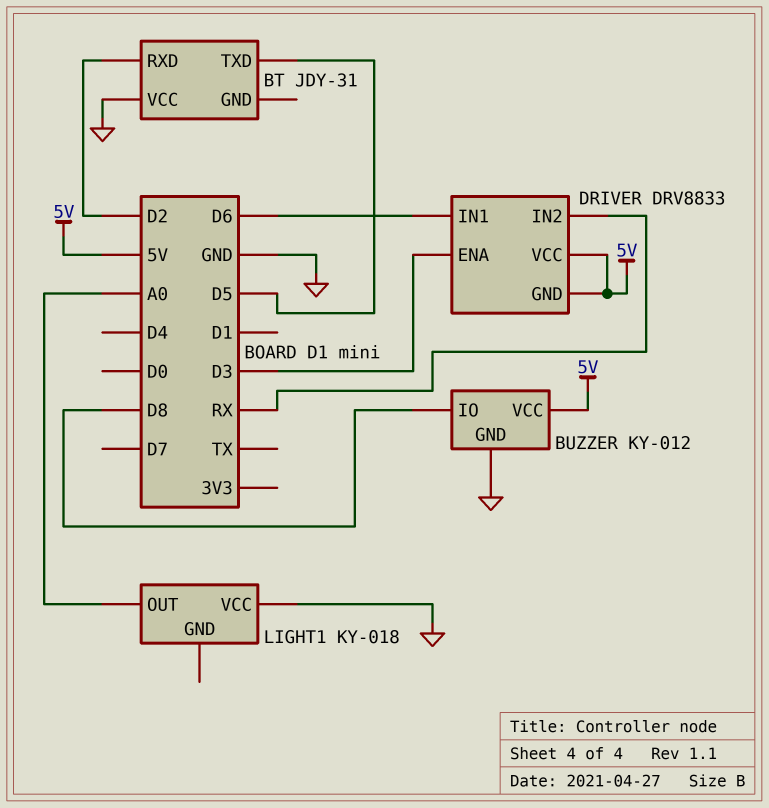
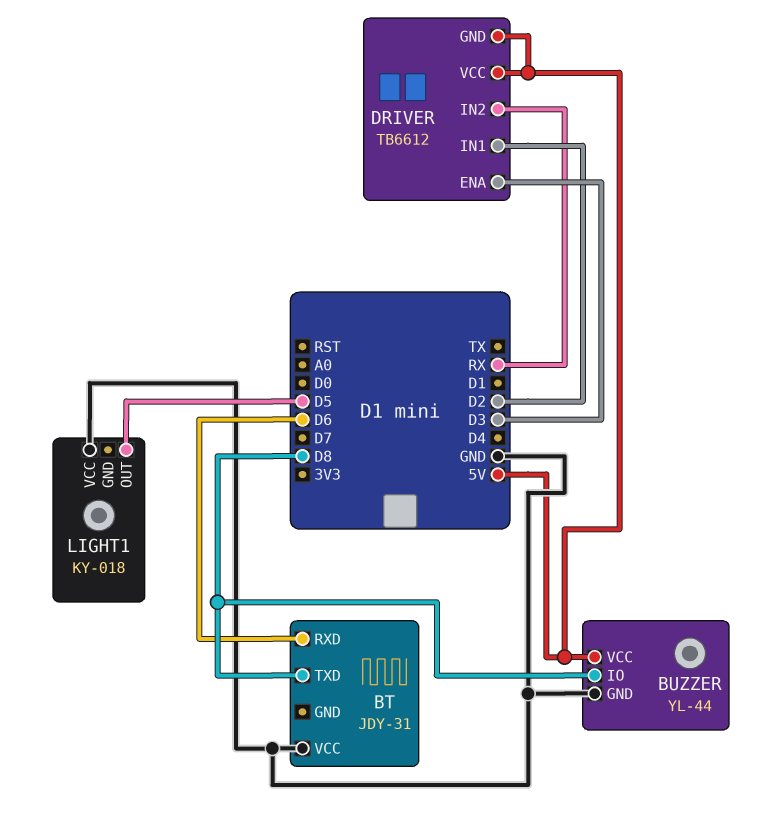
BT pin RXD: D2 -> D6
BT pin TXD: D5 -> D8
BUZZER: KY-012 -> YL-44
DRIVER: DRV8833 -> TB6612
DRIVER pin IN1: D6 -> D2
LIGHT1 pin OUT: A0 -> D5

